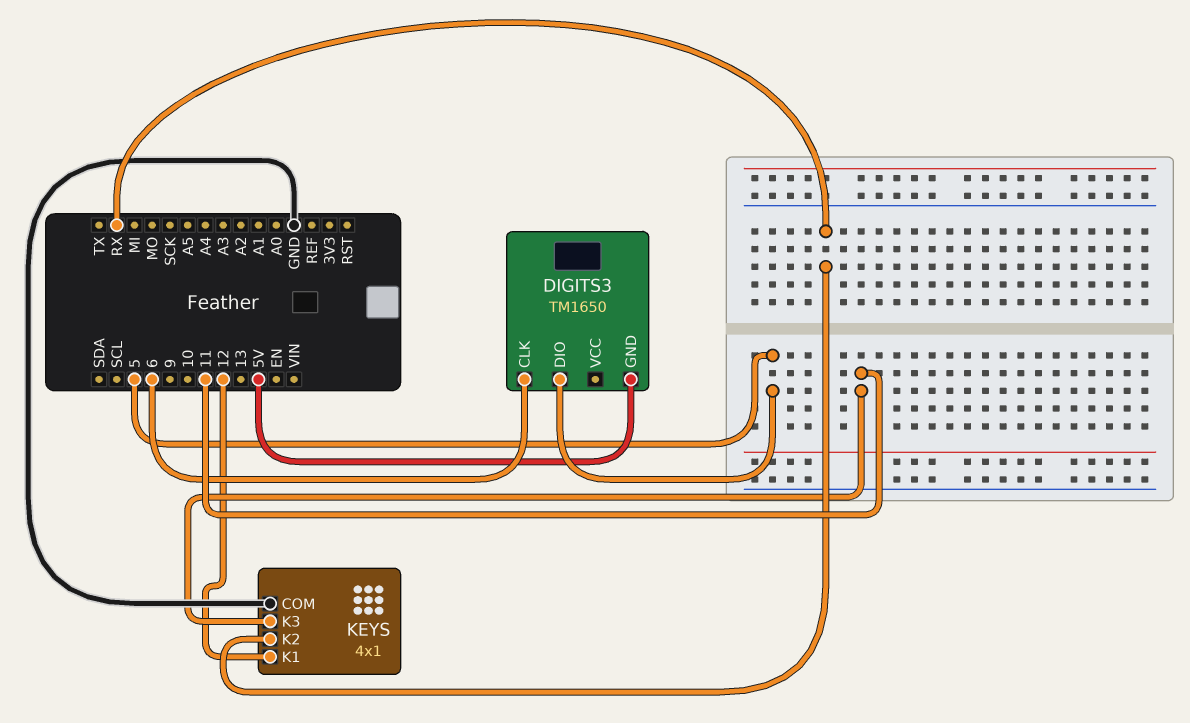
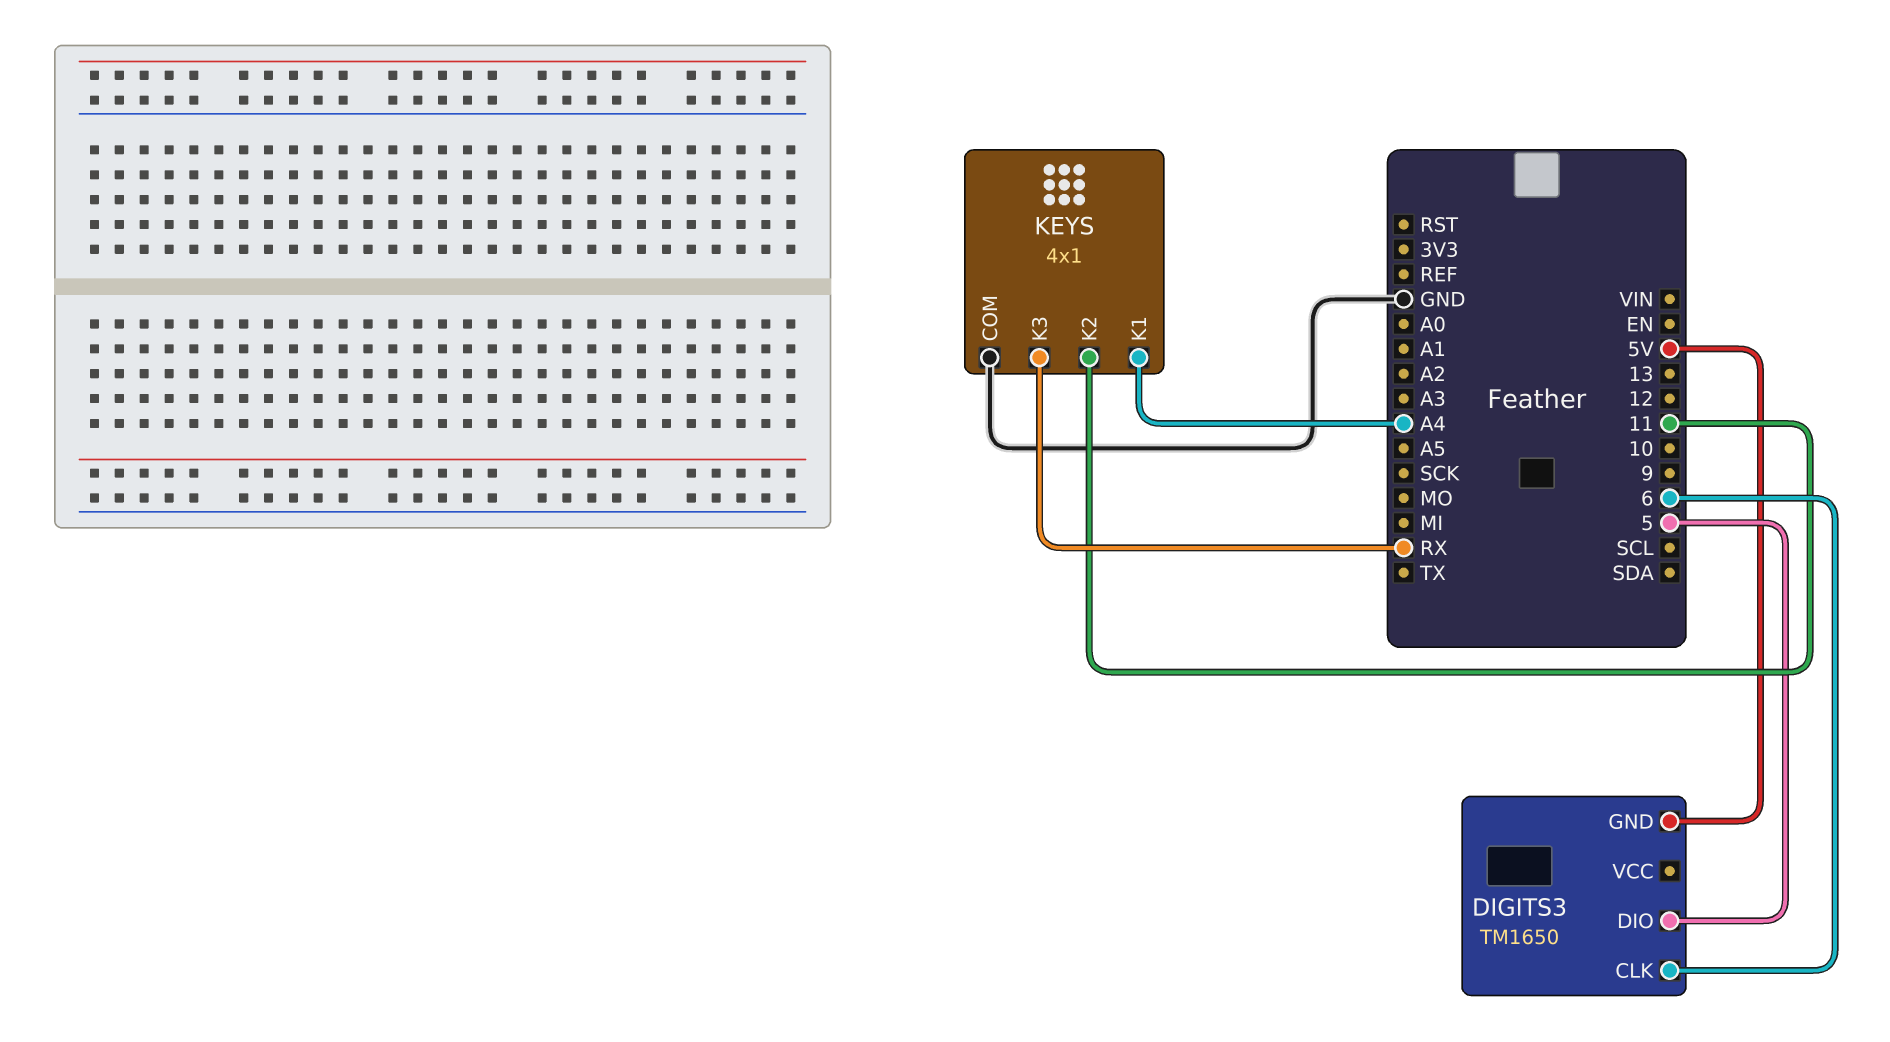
KEYS pin K1: 12 -> A4
KEYS pin K2: RX -> 11
KEYS pin K3: 11 -> RX

